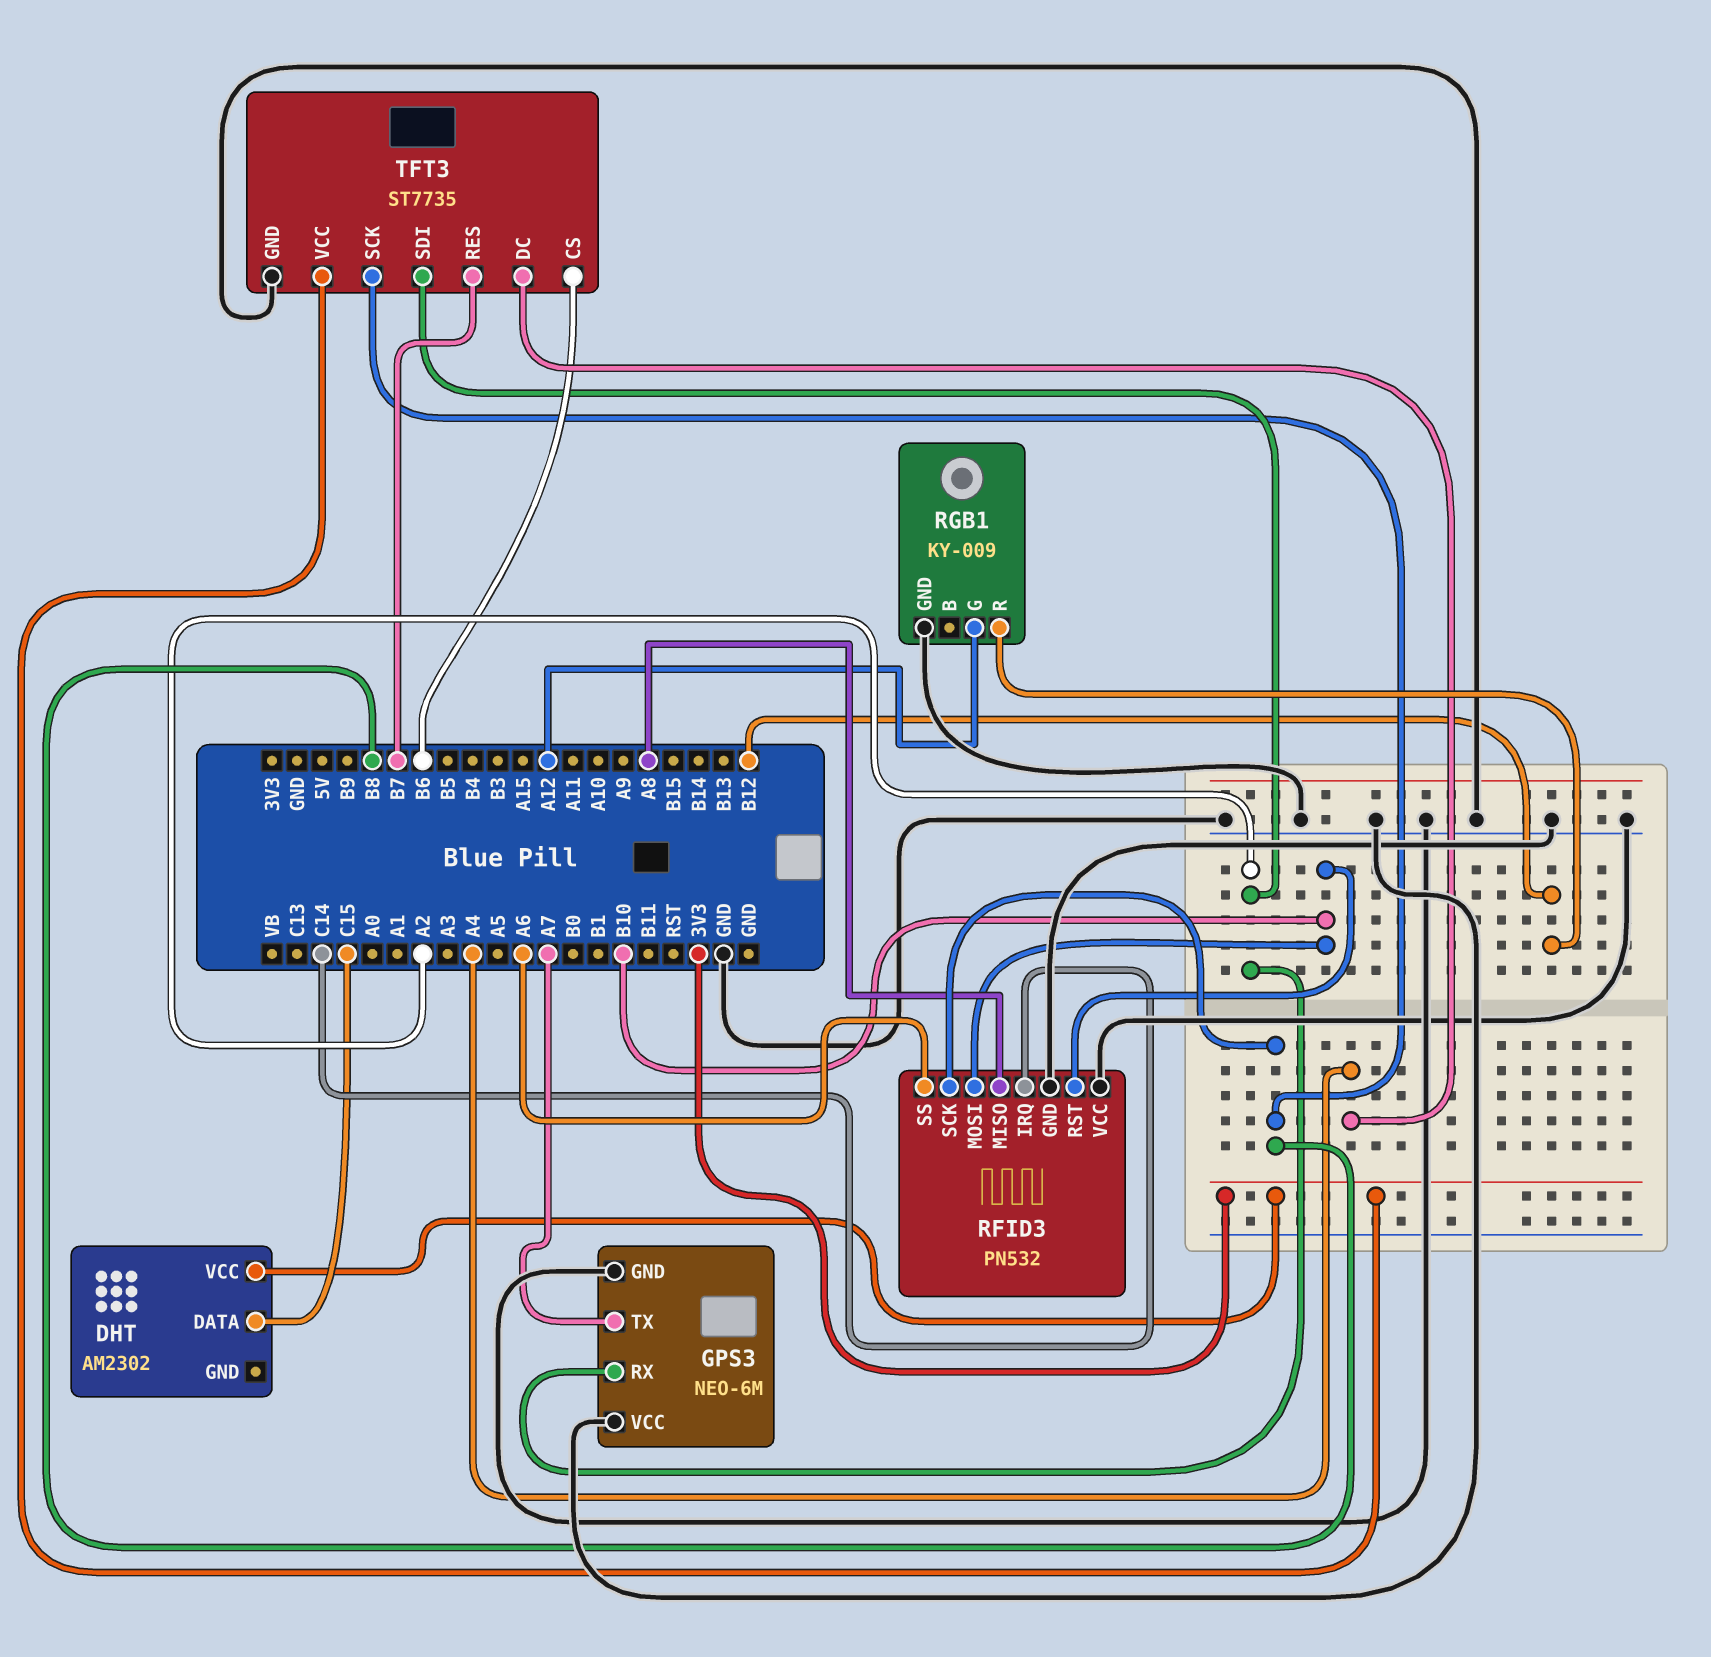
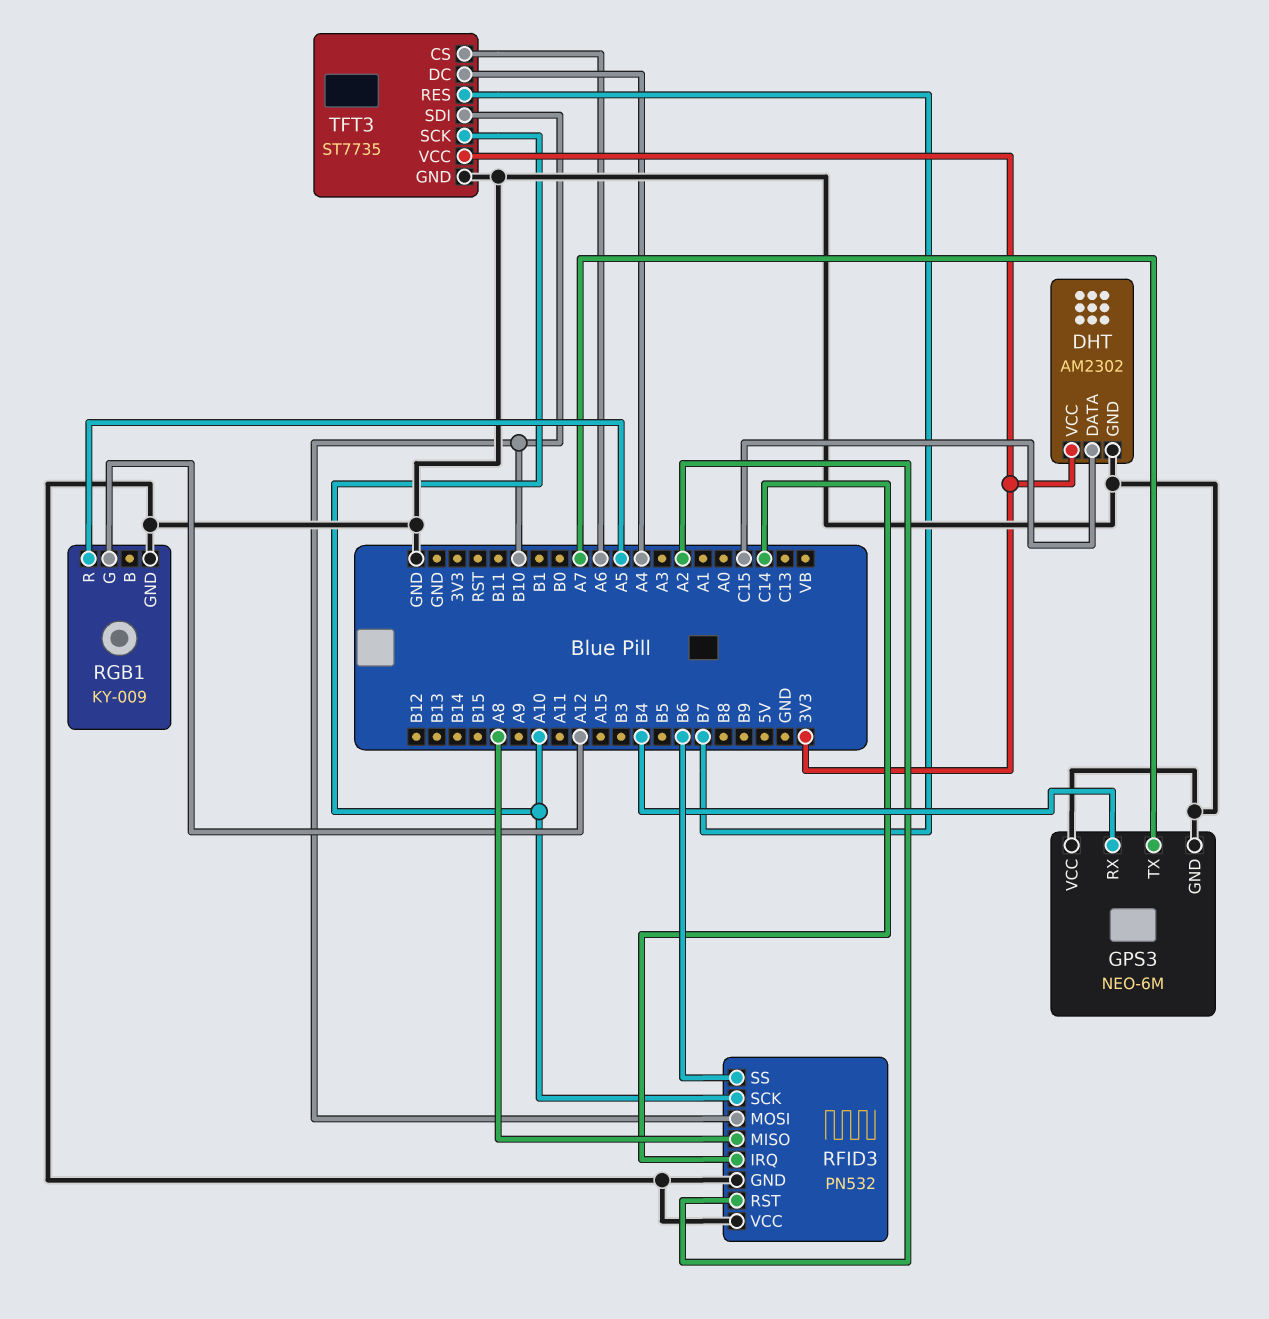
DHT pin GND: none -> GND
GPS3 pin RX: A2 -> B4
RFID3 pin RST: B10 -> A2
RFID3 pin SCK: B8 -> A10
RFID3 pin SS: A6 -> B6
RGB1 pin R: B12 -> A5
TFT3 pin CS: B6 -> A6
TFT3 pin SCK: B8 -> A10
TFT3 pin SDI: A2 -> B10

